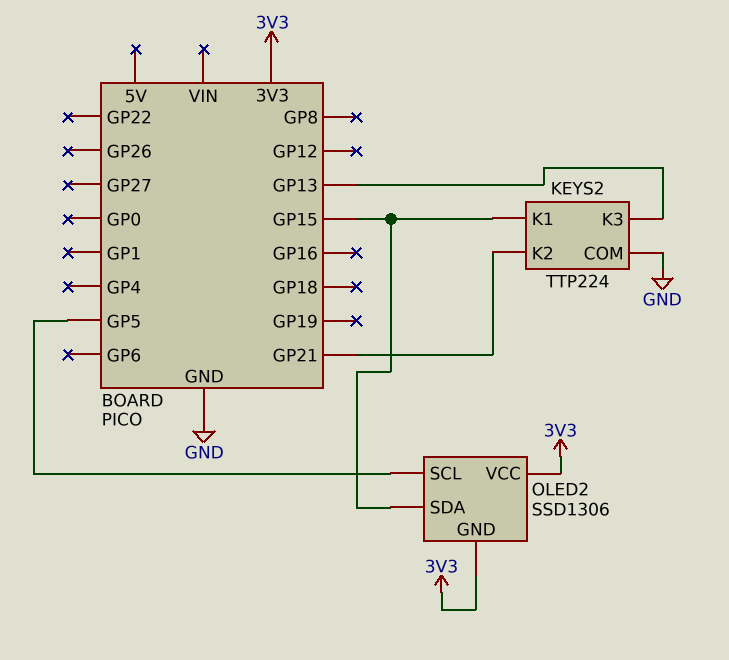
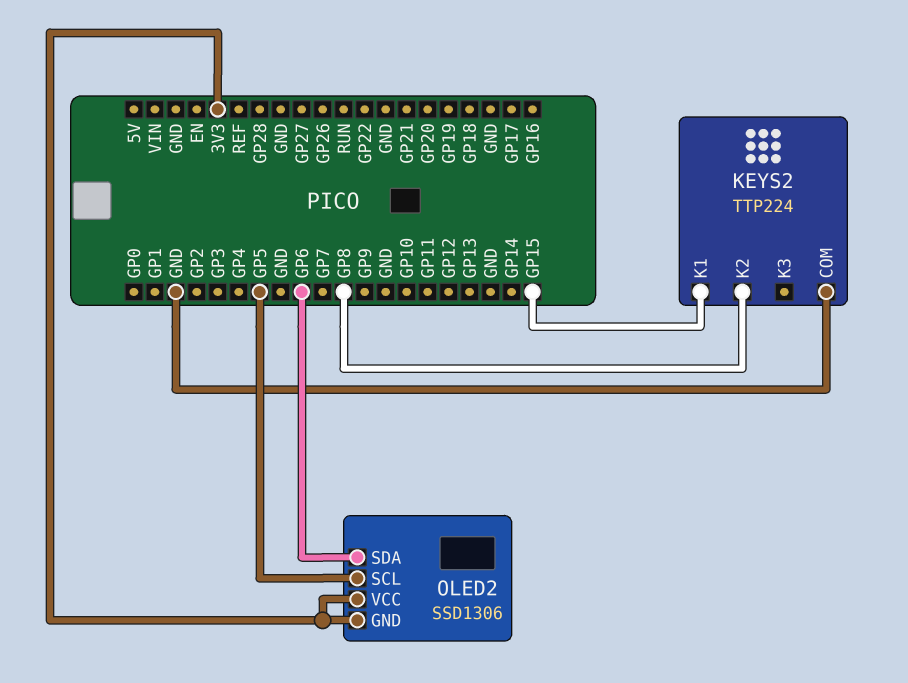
KEYS2 pin K2: GP21 -> GP8
KEYS2 pin K3: GP13 -> none
OLED2 pin SDA: GP15 -> GP6

